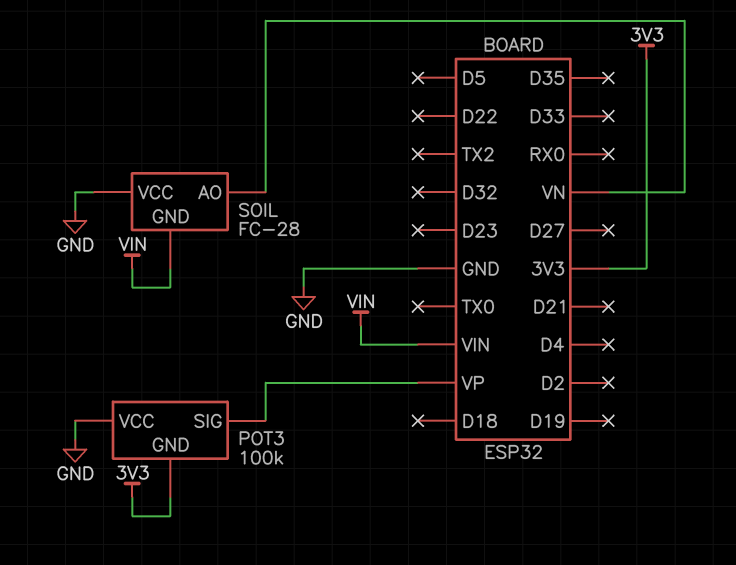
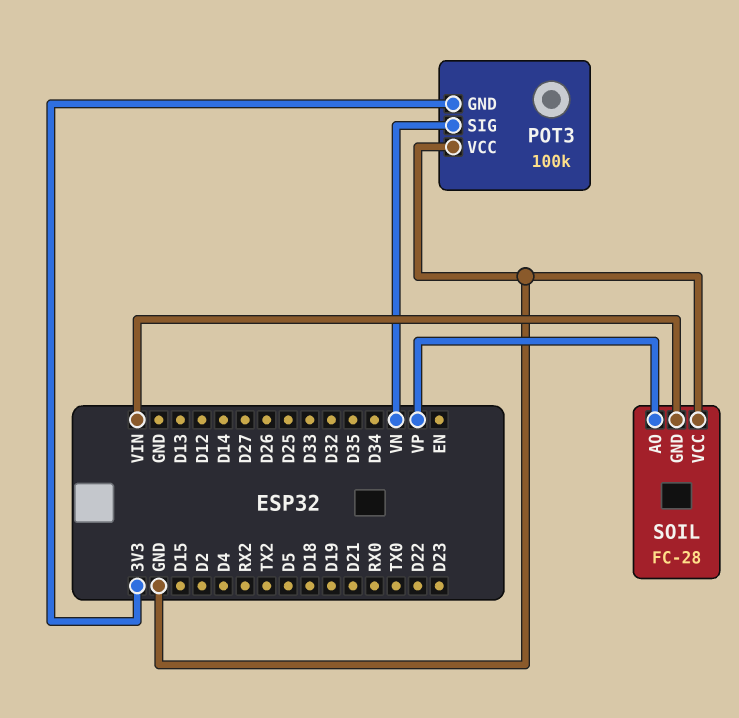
POT3 pin SIG: VP -> VN
SOIL pin AO: VN -> VP

